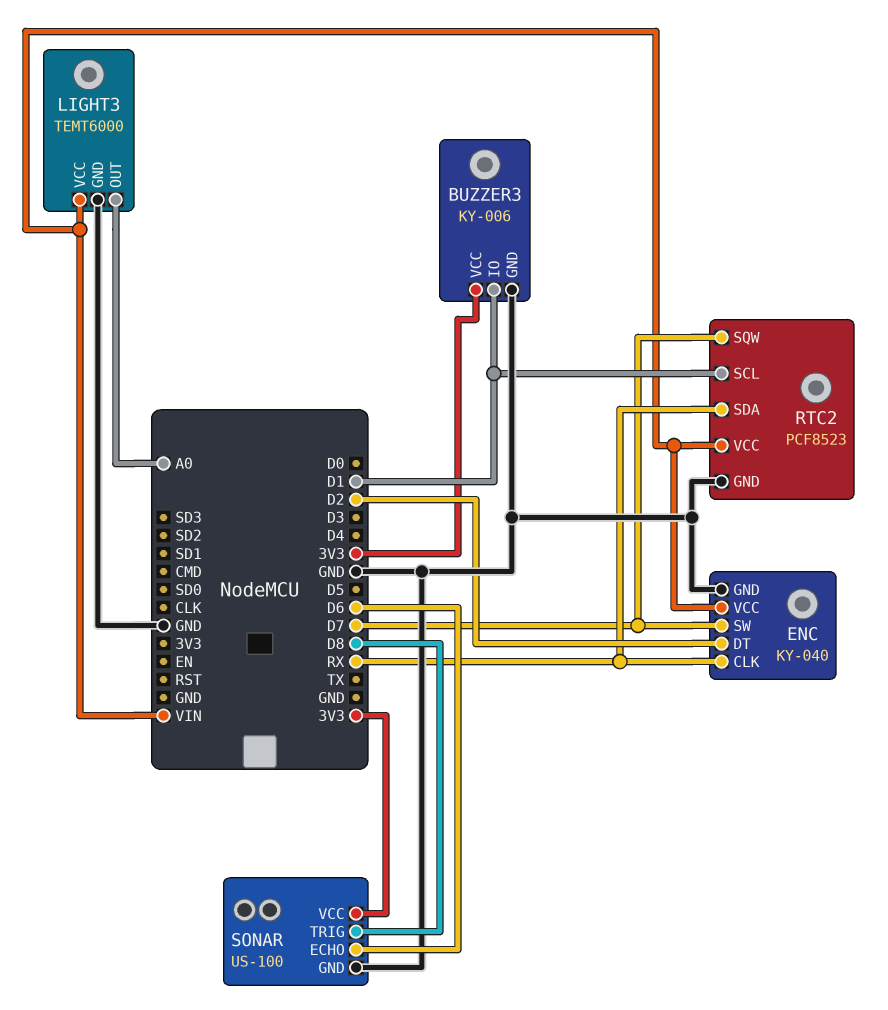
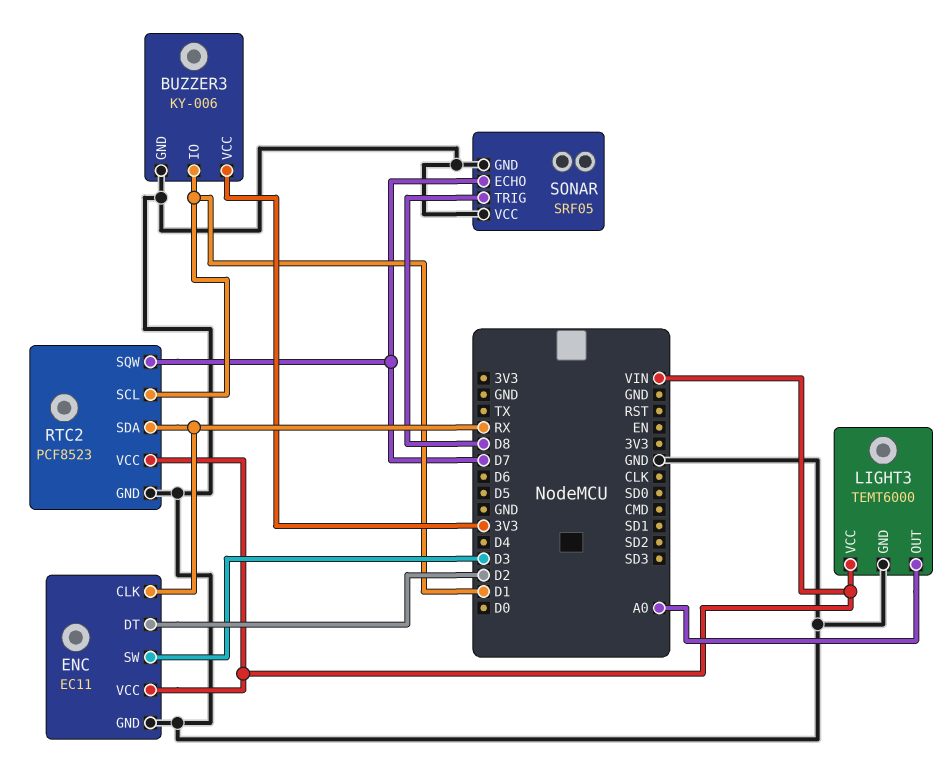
ENC: KY-040 -> EC11
ENC pin SW: D7 -> D3
SONAR: US-100 -> SRF05
SONAR pin ECHO: D6 -> D7
SONAR pin VCC: 3V3 -> GND

